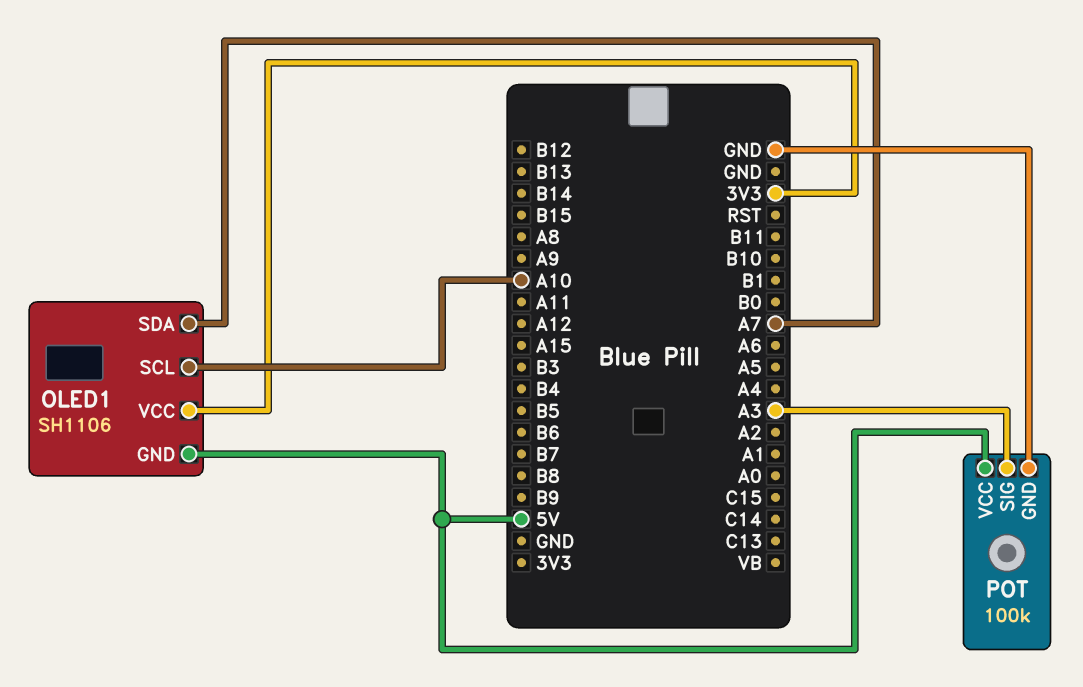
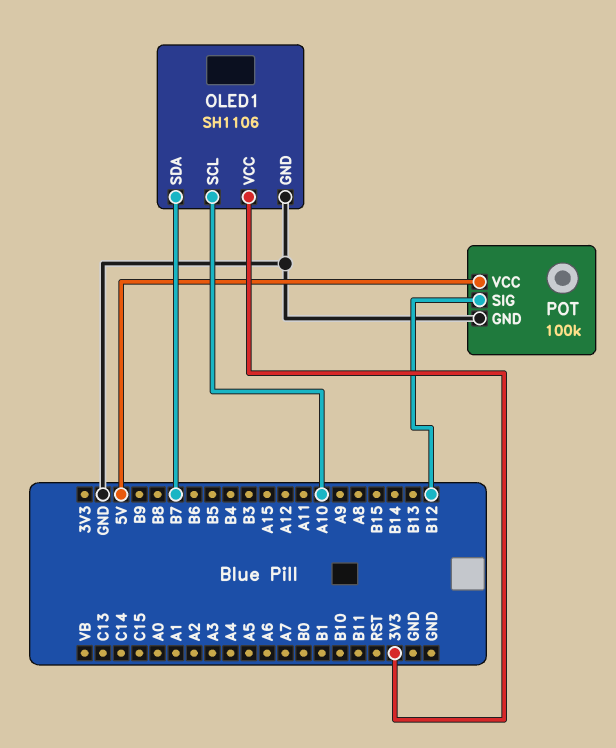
OLED1 pin GND: 5V -> GND
OLED1 pin SDA: A7 -> B7
POT pin SIG: A3 -> B12

